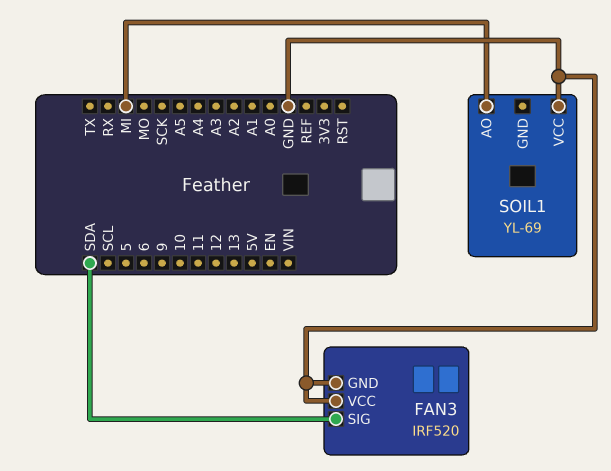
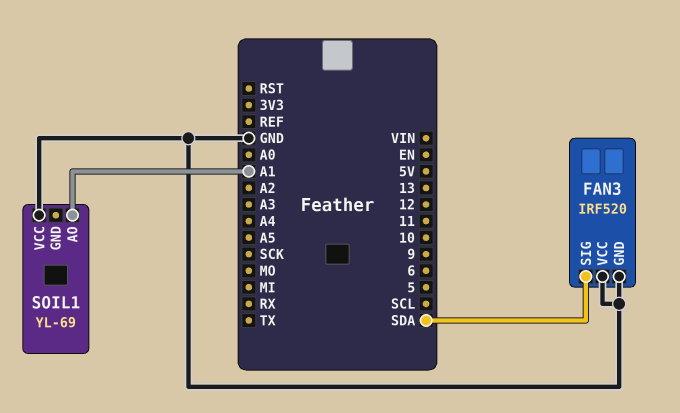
SOIL1 pin AO: MI -> A1

